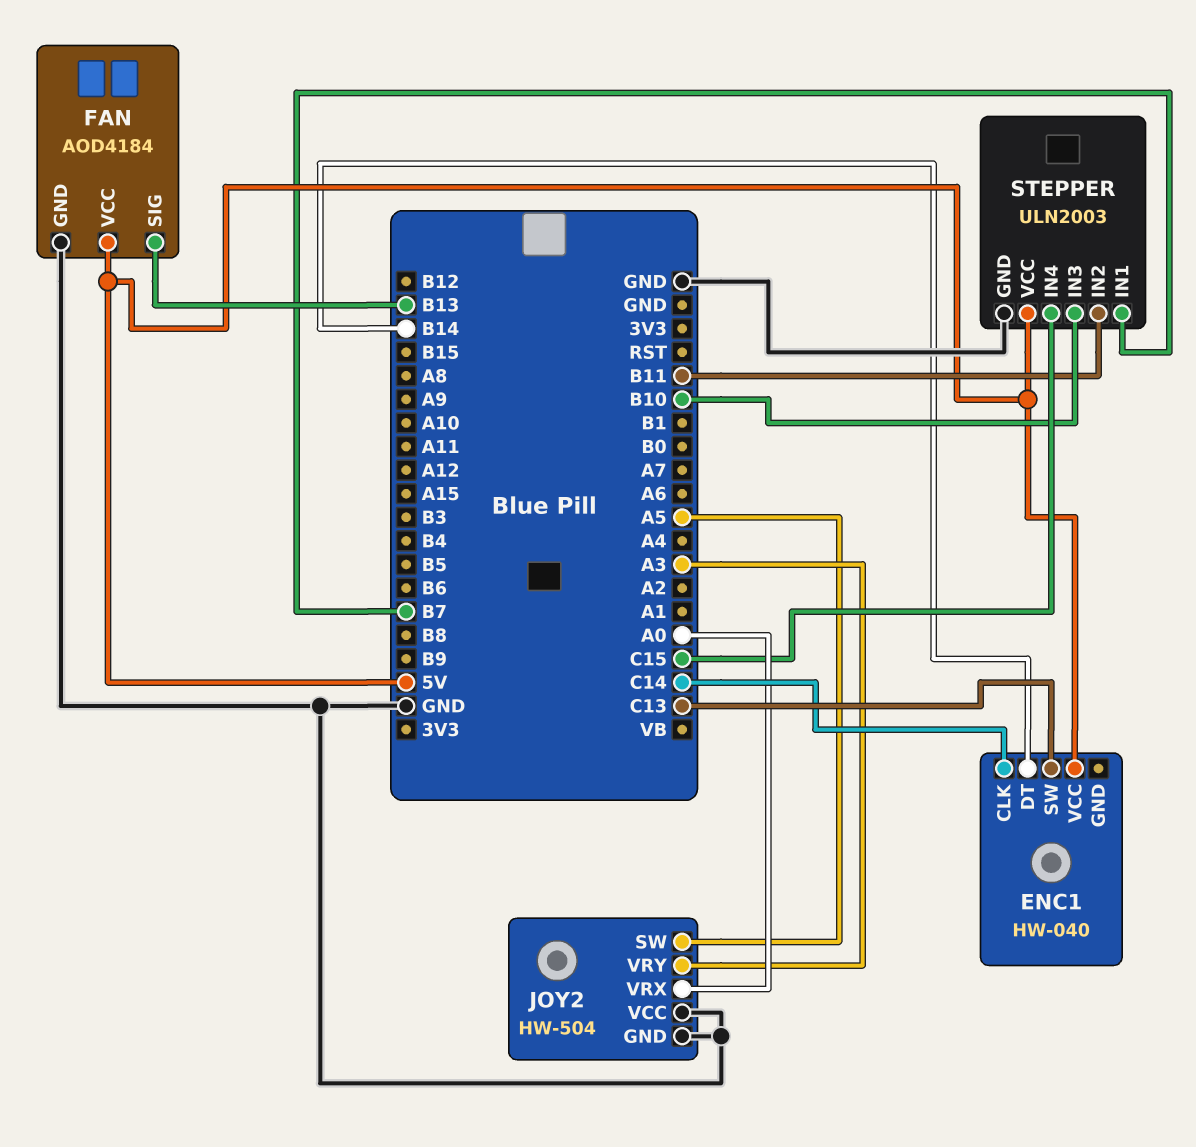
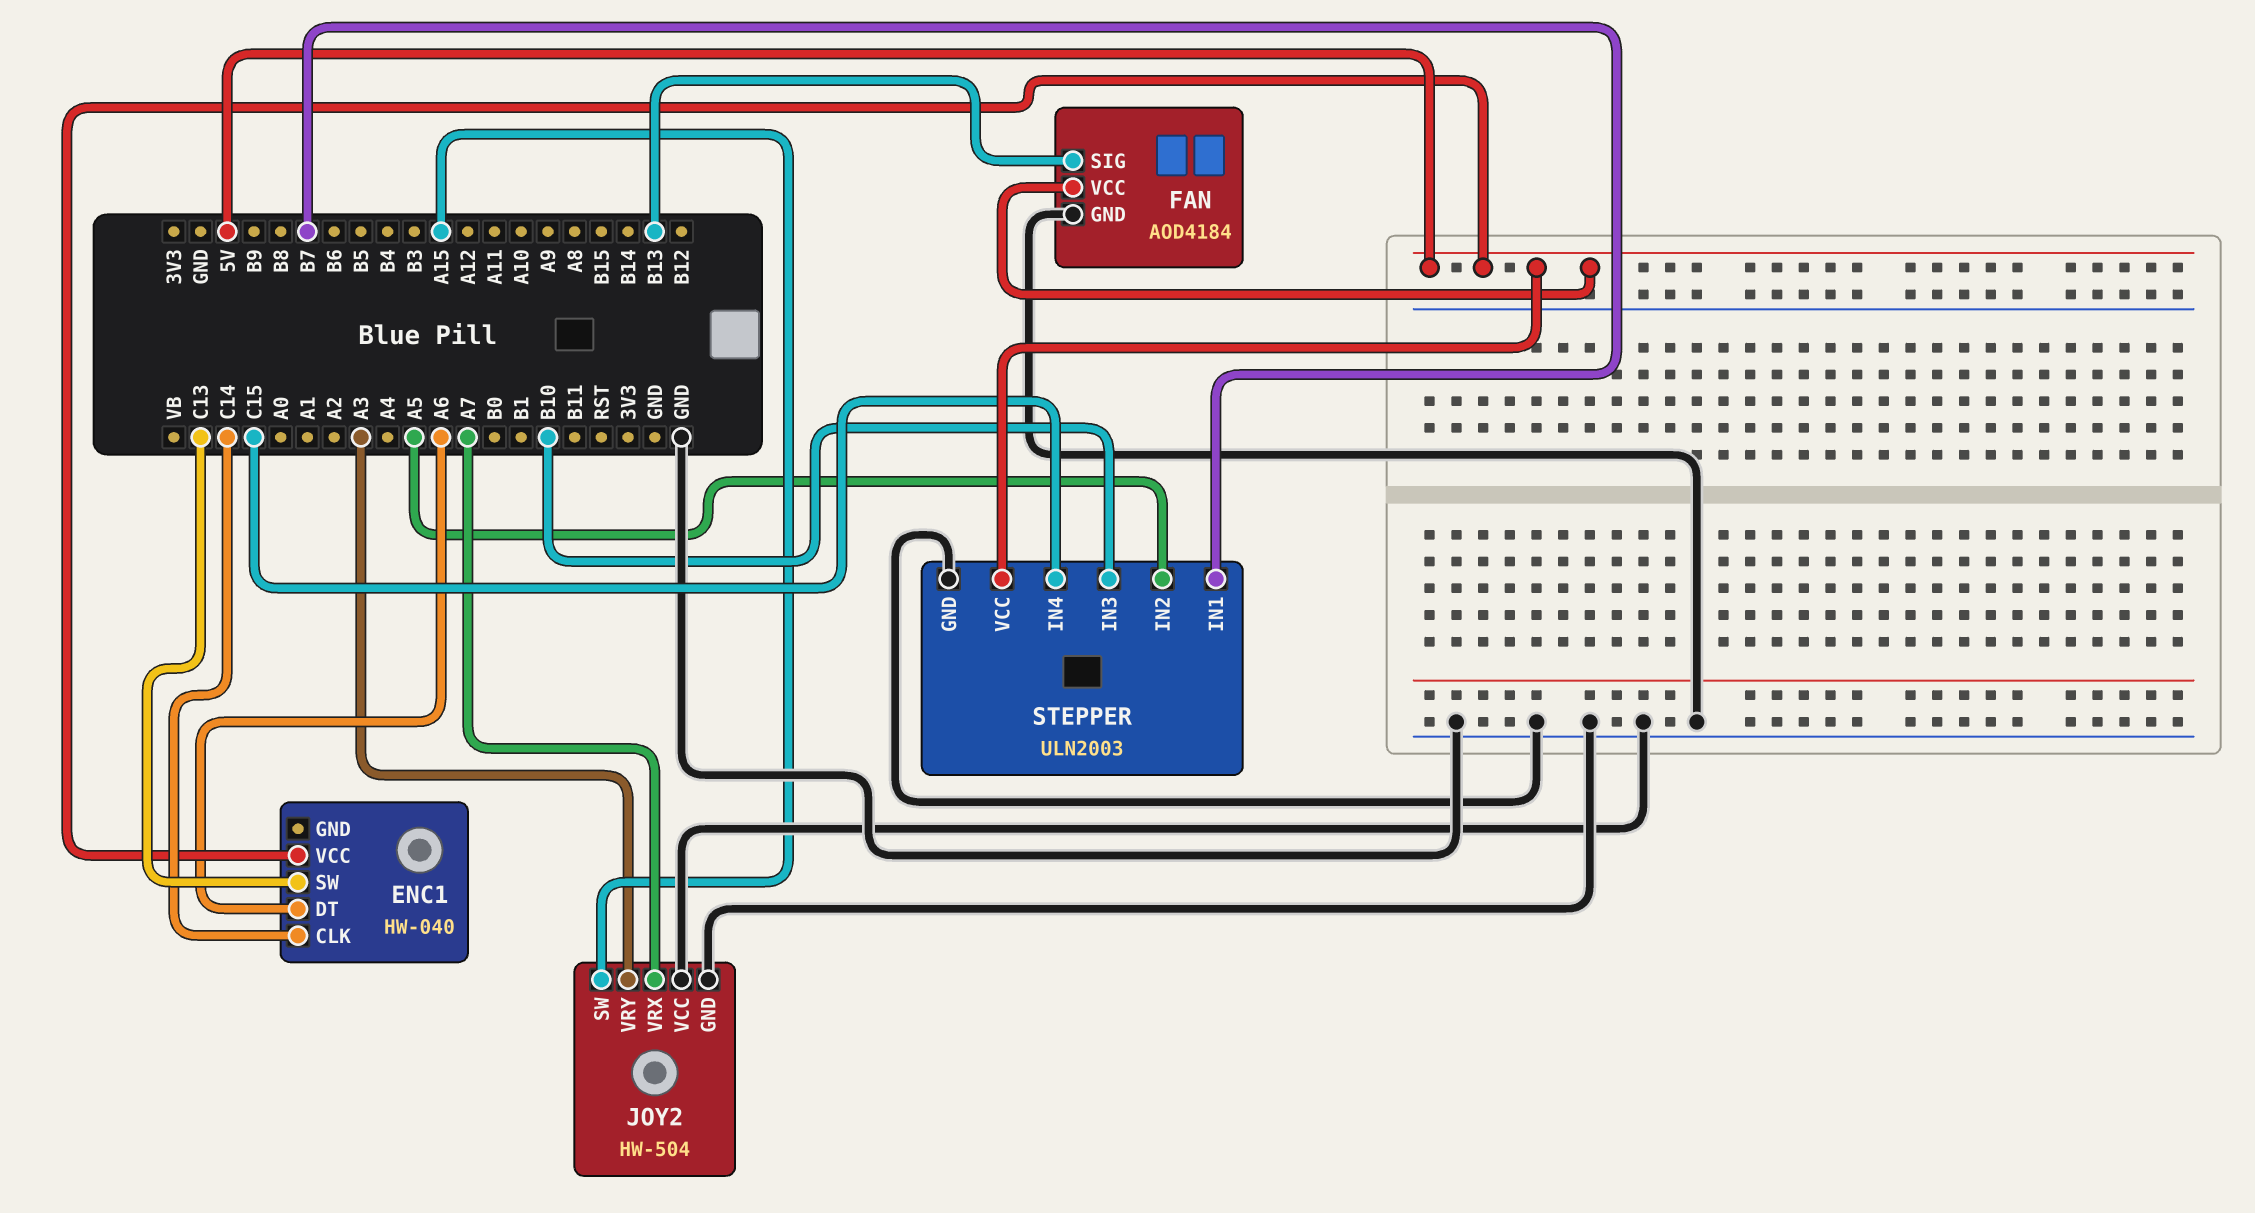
ENC1 pin DT: B14 -> A6
JOY2 pin SW: A5 -> A15
JOY2 pin VRX: A0 -> A7
STEPPER pin IN2: B11 -> A5

